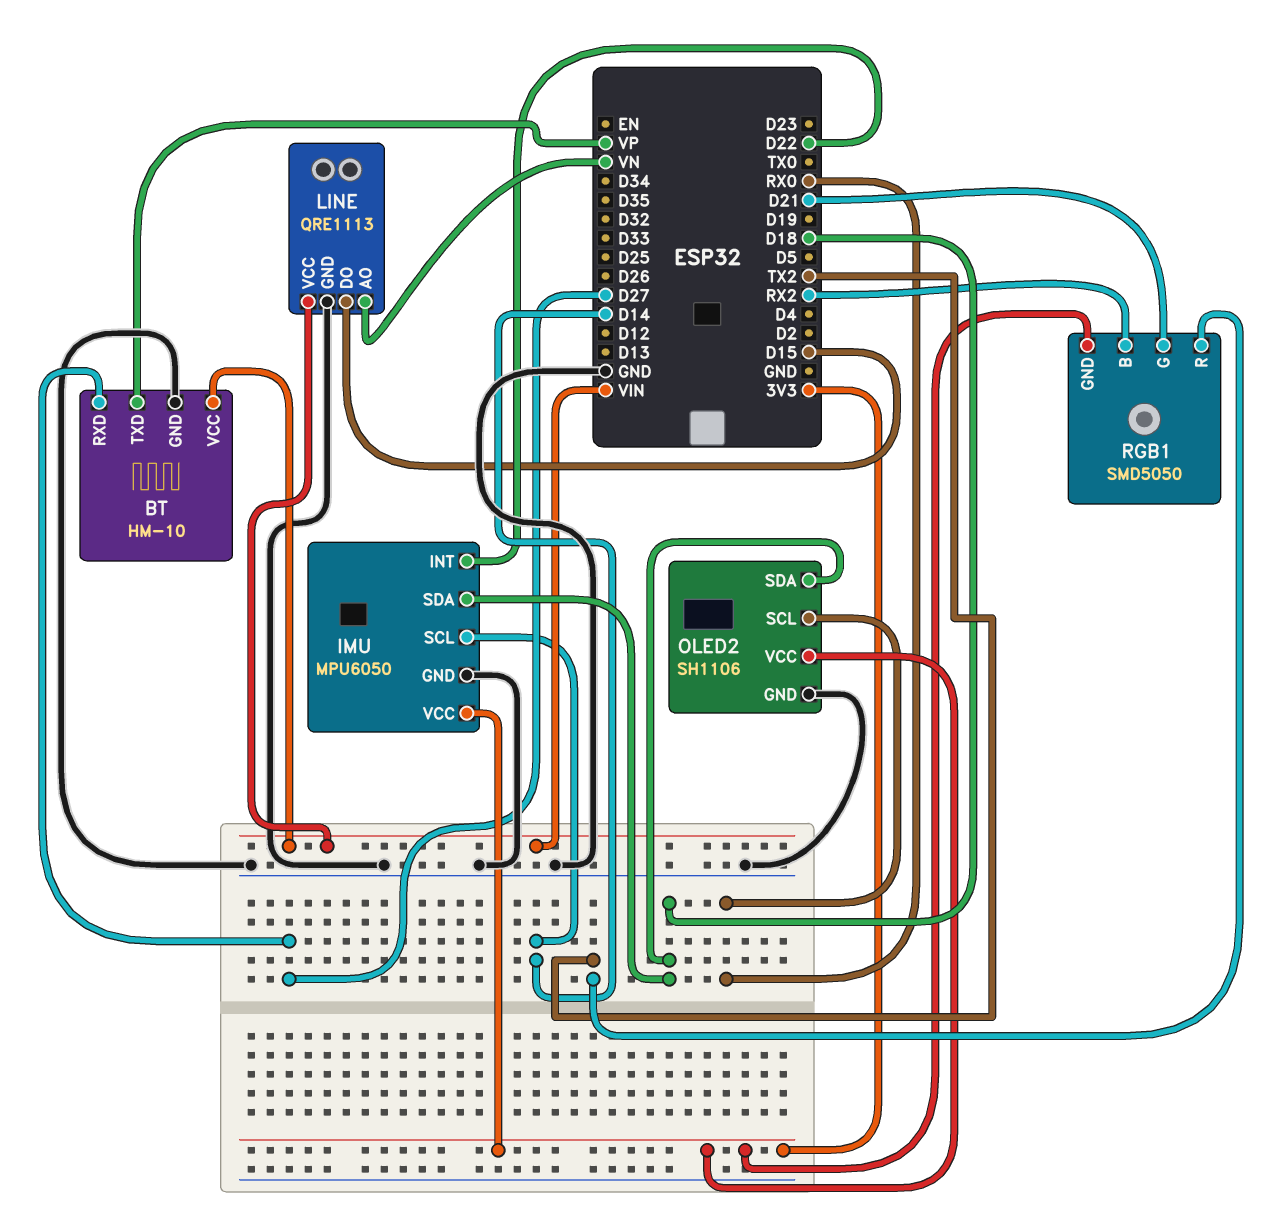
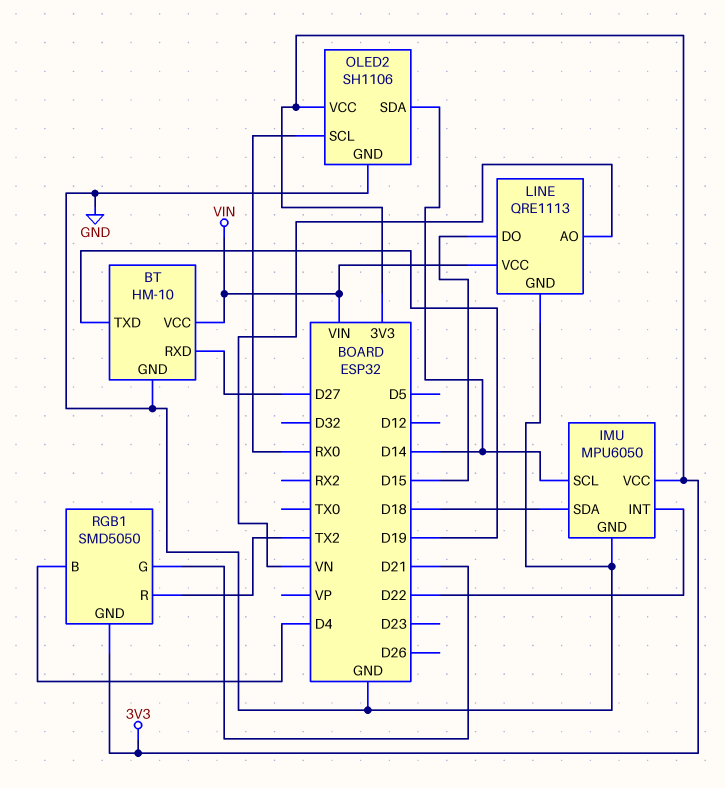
BT pin TXD: VP -> D19
OLED2 pin SDA: D18 -> D14
RGB1 pin B: RX2 -> D4

